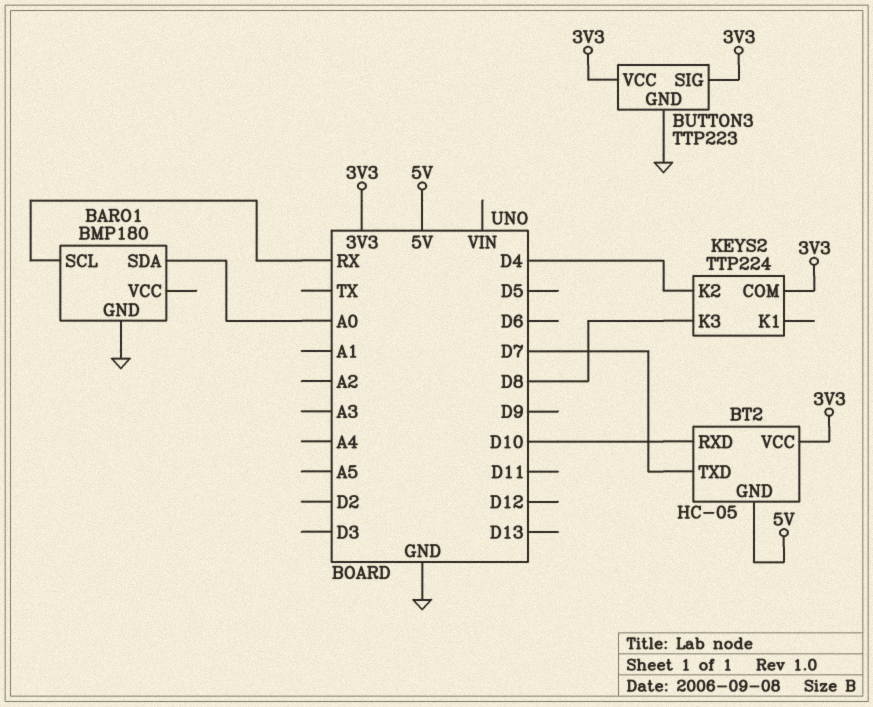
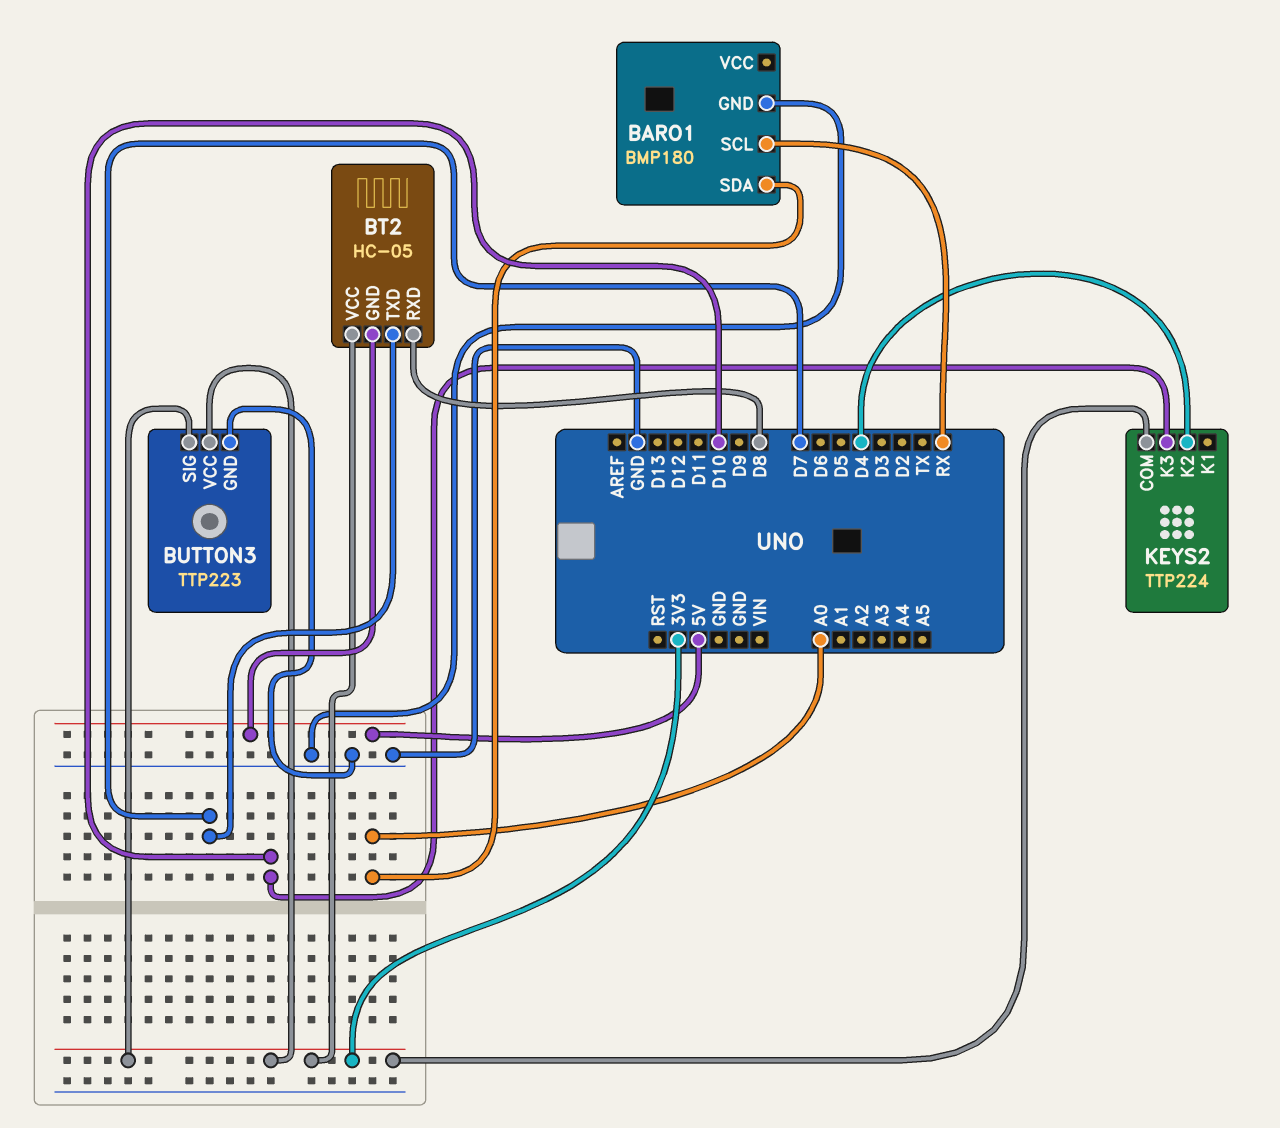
BT2 pin RXD: D10 -> D8
KEYS2 pin K3: D8 -> D10

